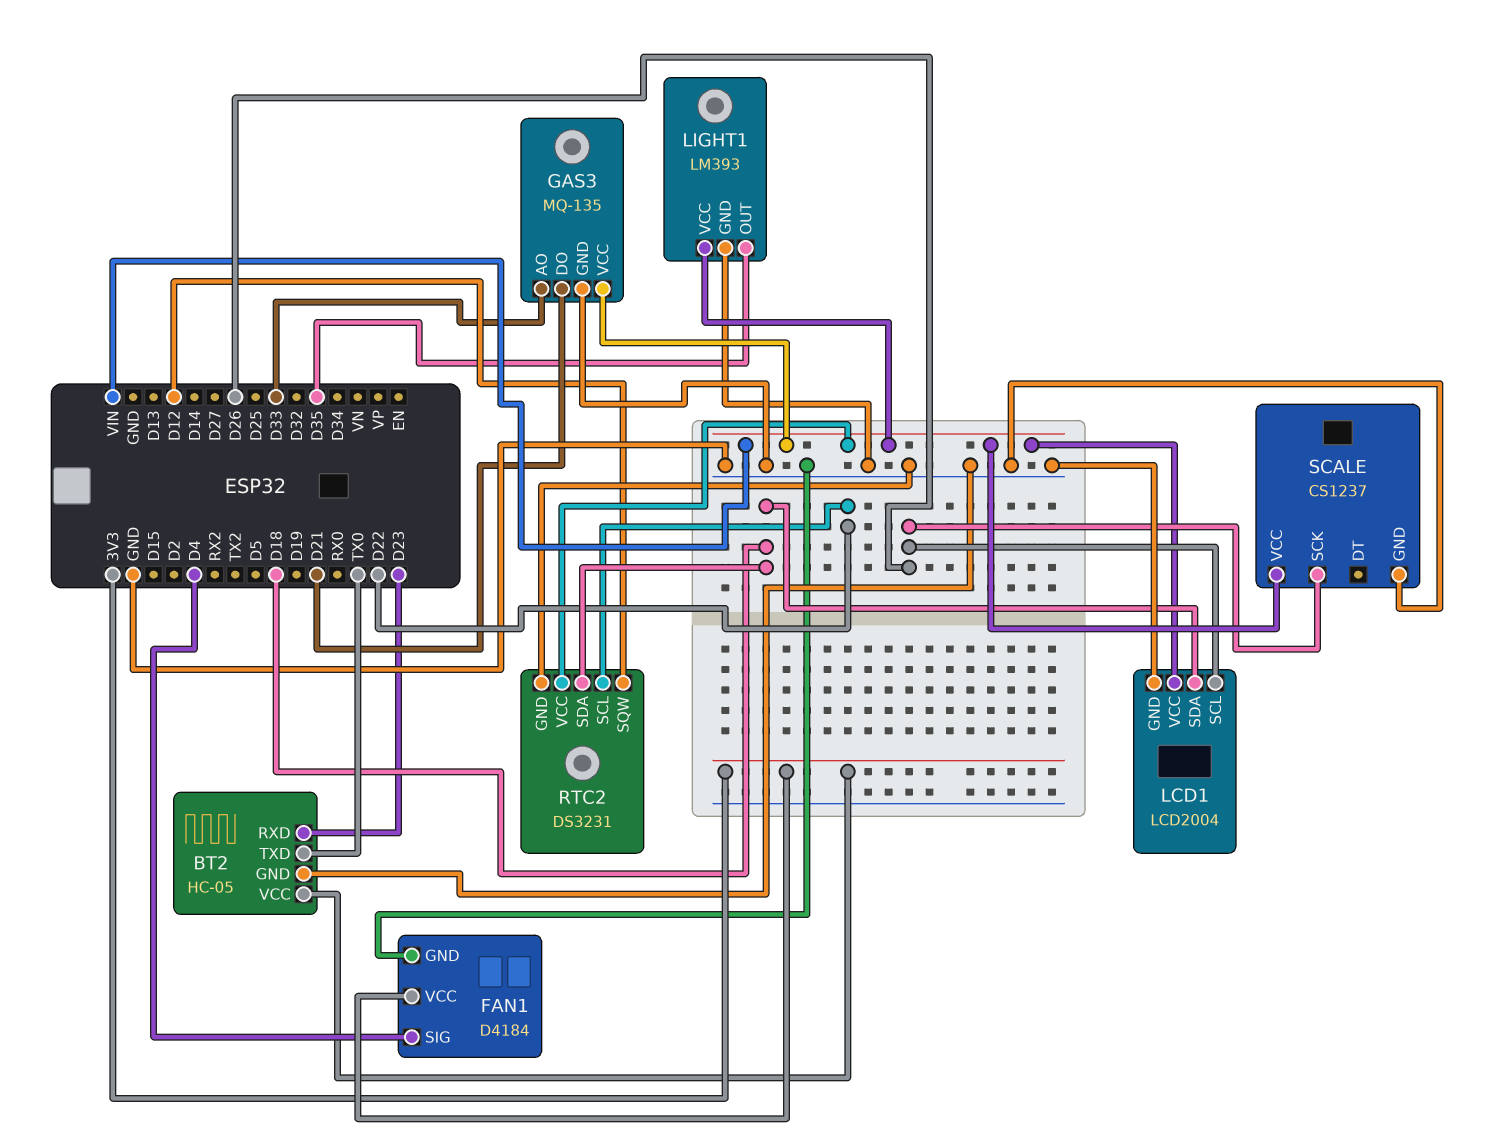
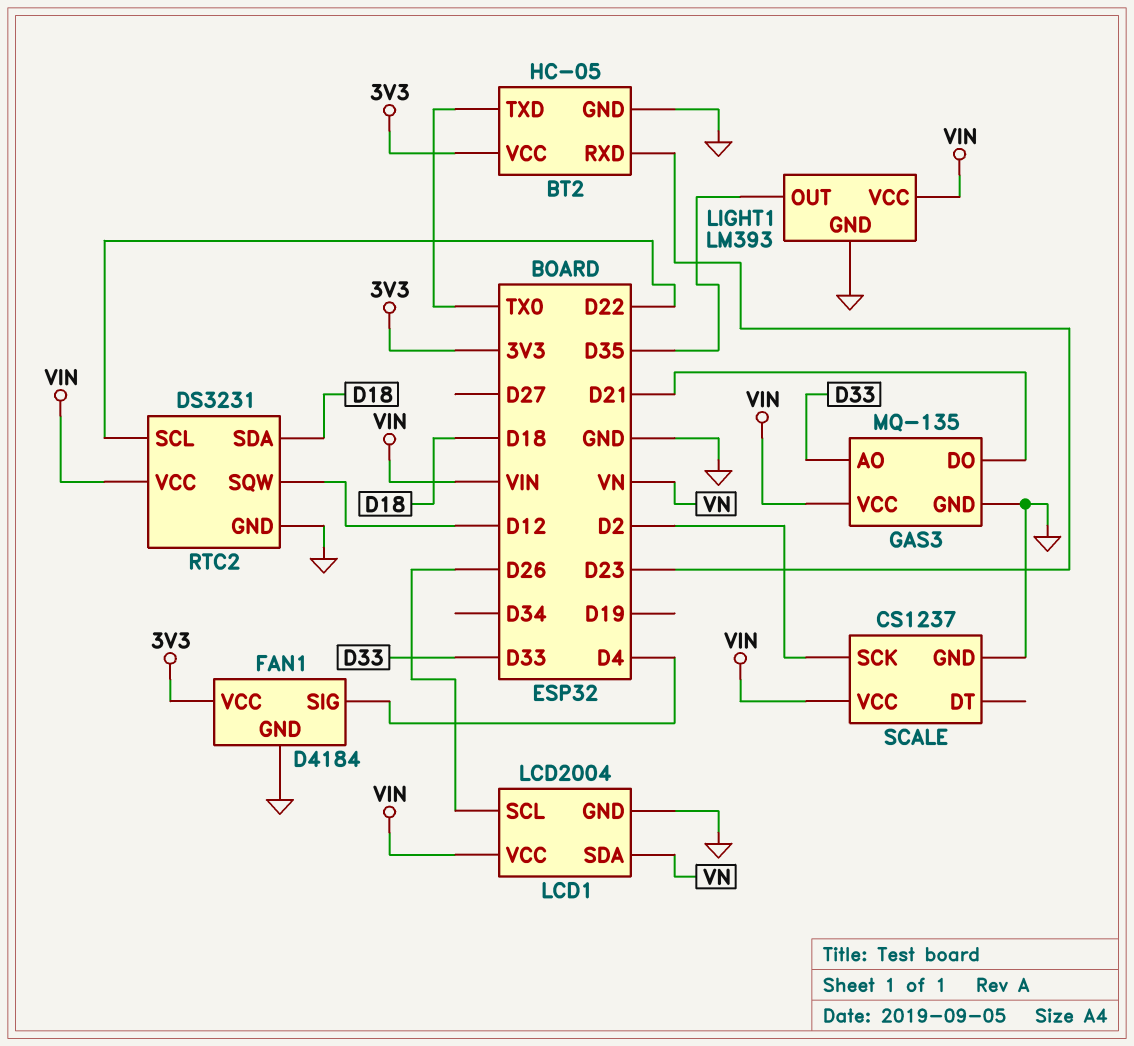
LCD1 pin SDA: D18 -> VN
SCALE pin SCK: D26 -> D2

